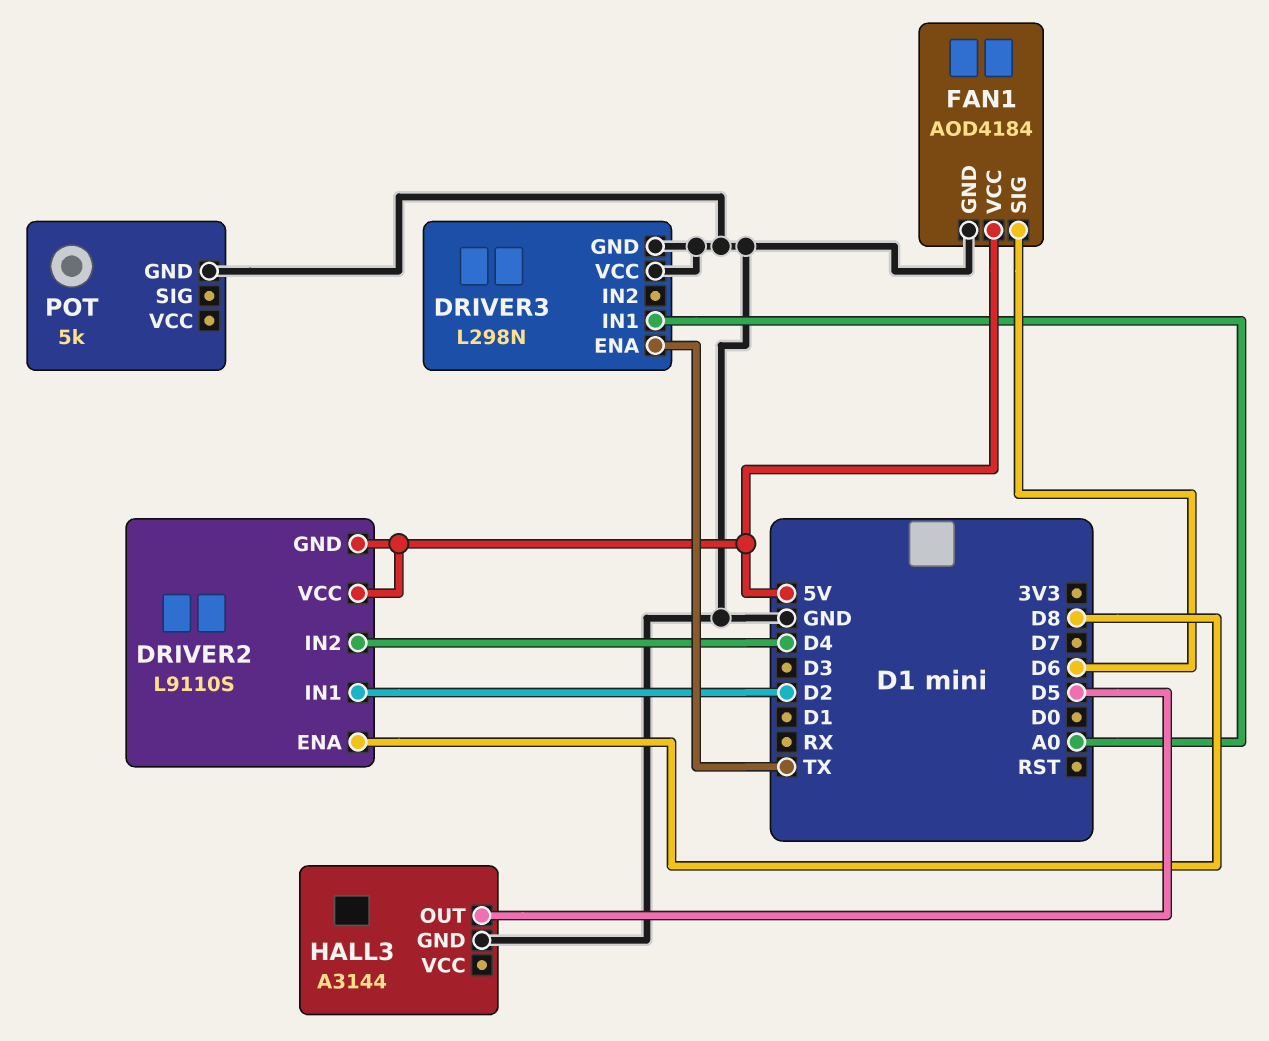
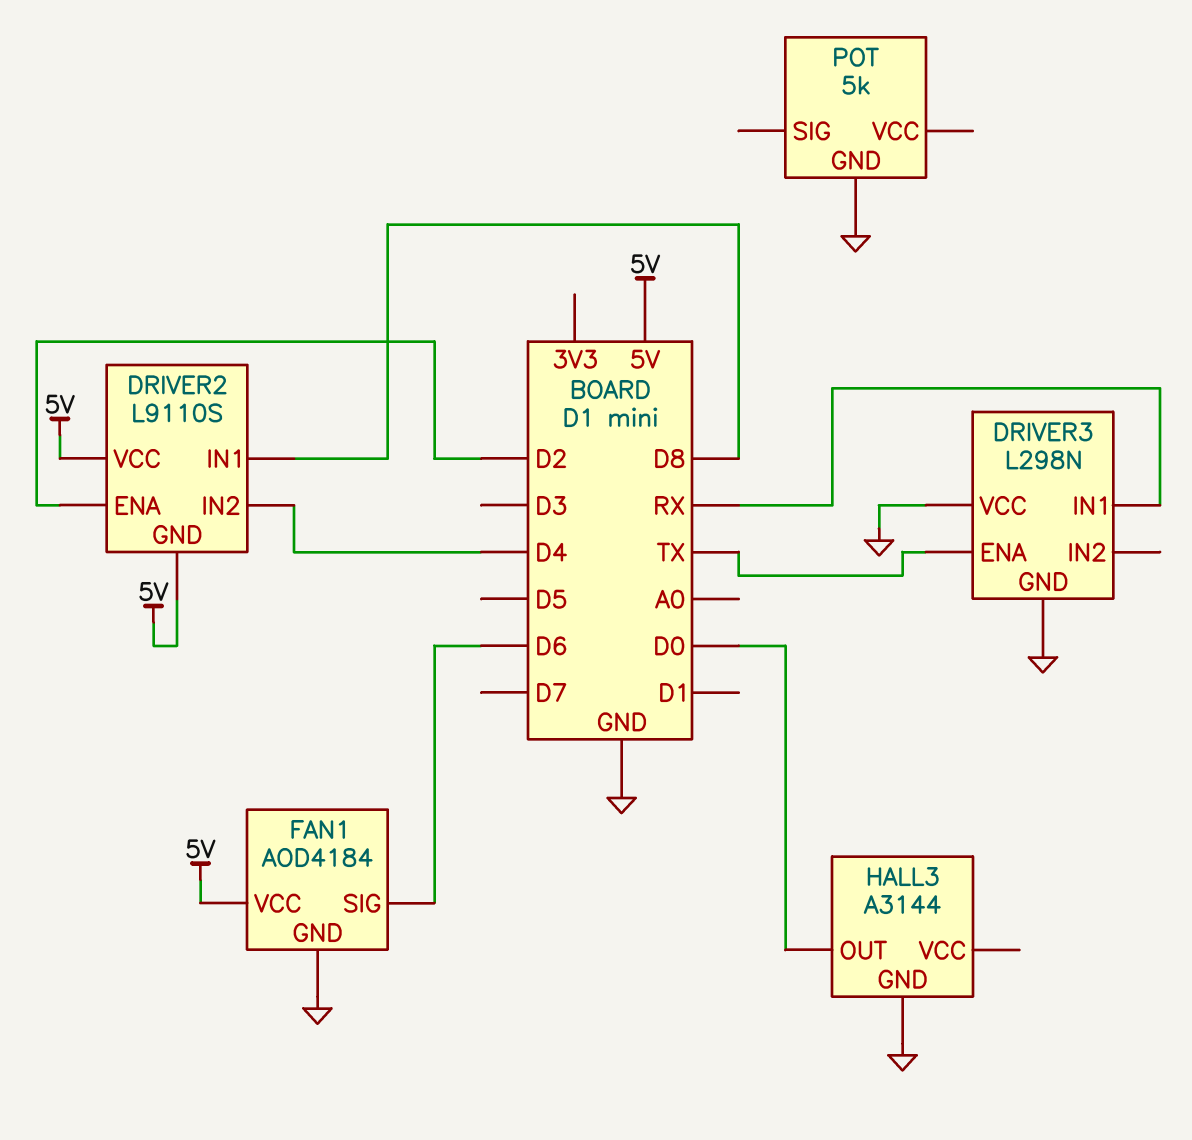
DRIVER2 pin ENA: D8 -> D2
DRIVER2 pin IN1: D2 -> D8
DRIVER3 pin IN1: A0 -> RX
HALL3 pin OUT: D5 -> D0

